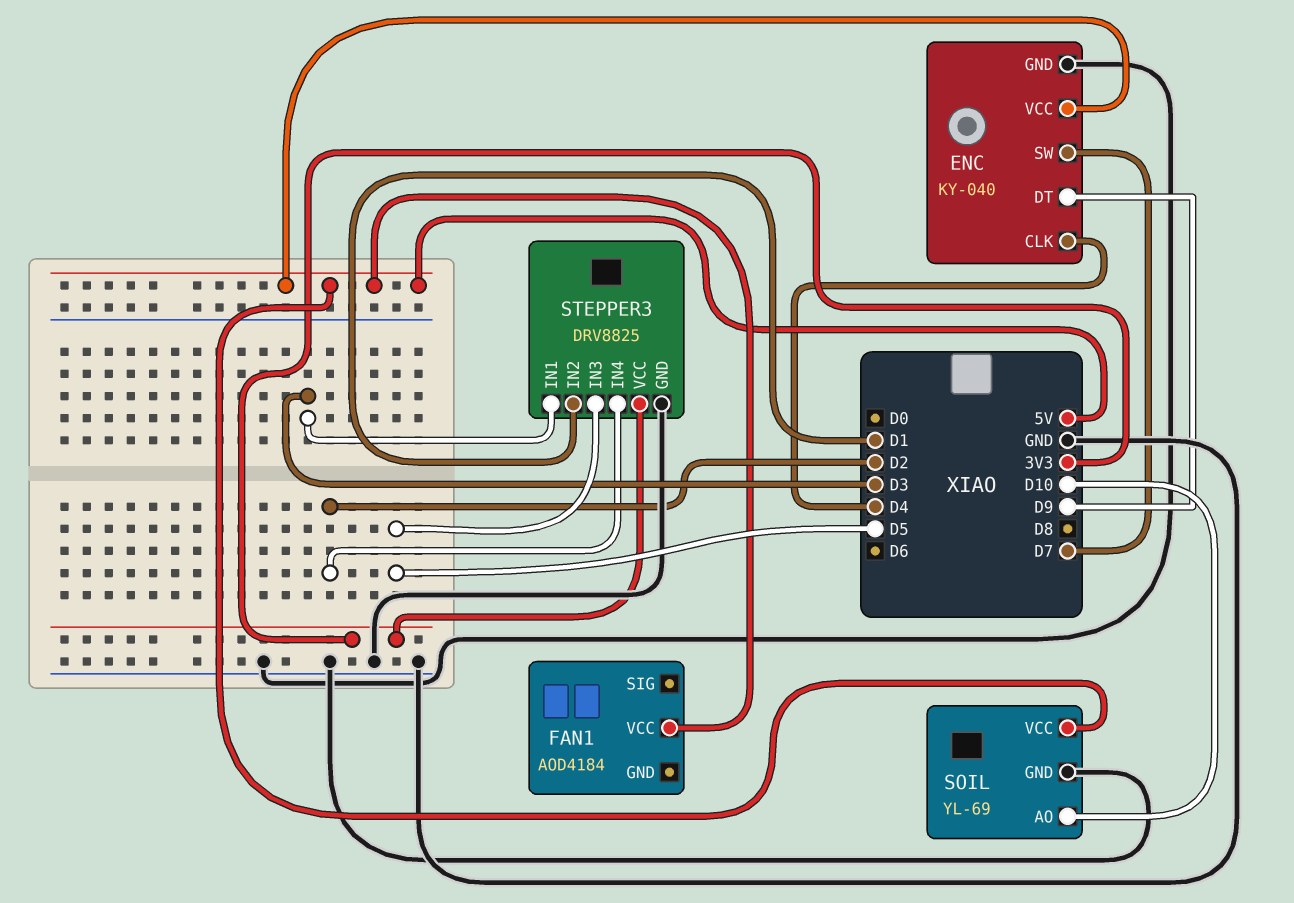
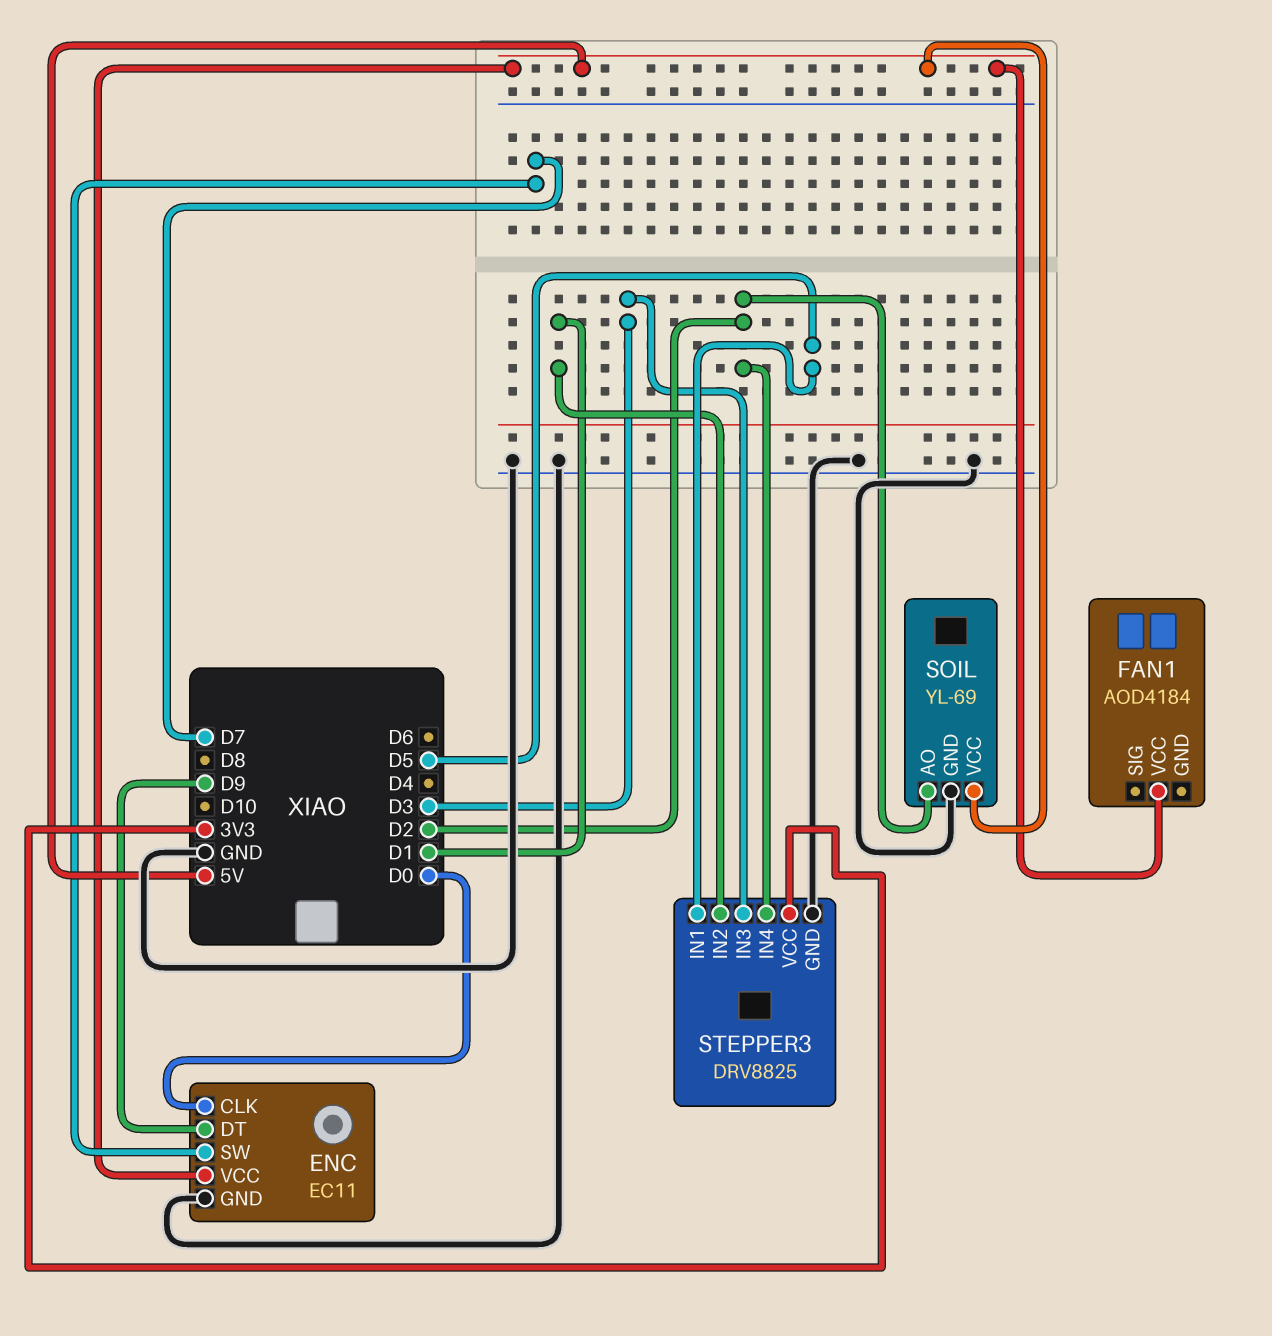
ENC: KY-040 -> EC11
ENC pin CLK: D4 -> D0
SOIL pin AO: D10 -> D2
STEPPER3 pin IN1: D3 -> D5
STEPPER3 pin IN3: D5 -> D3

